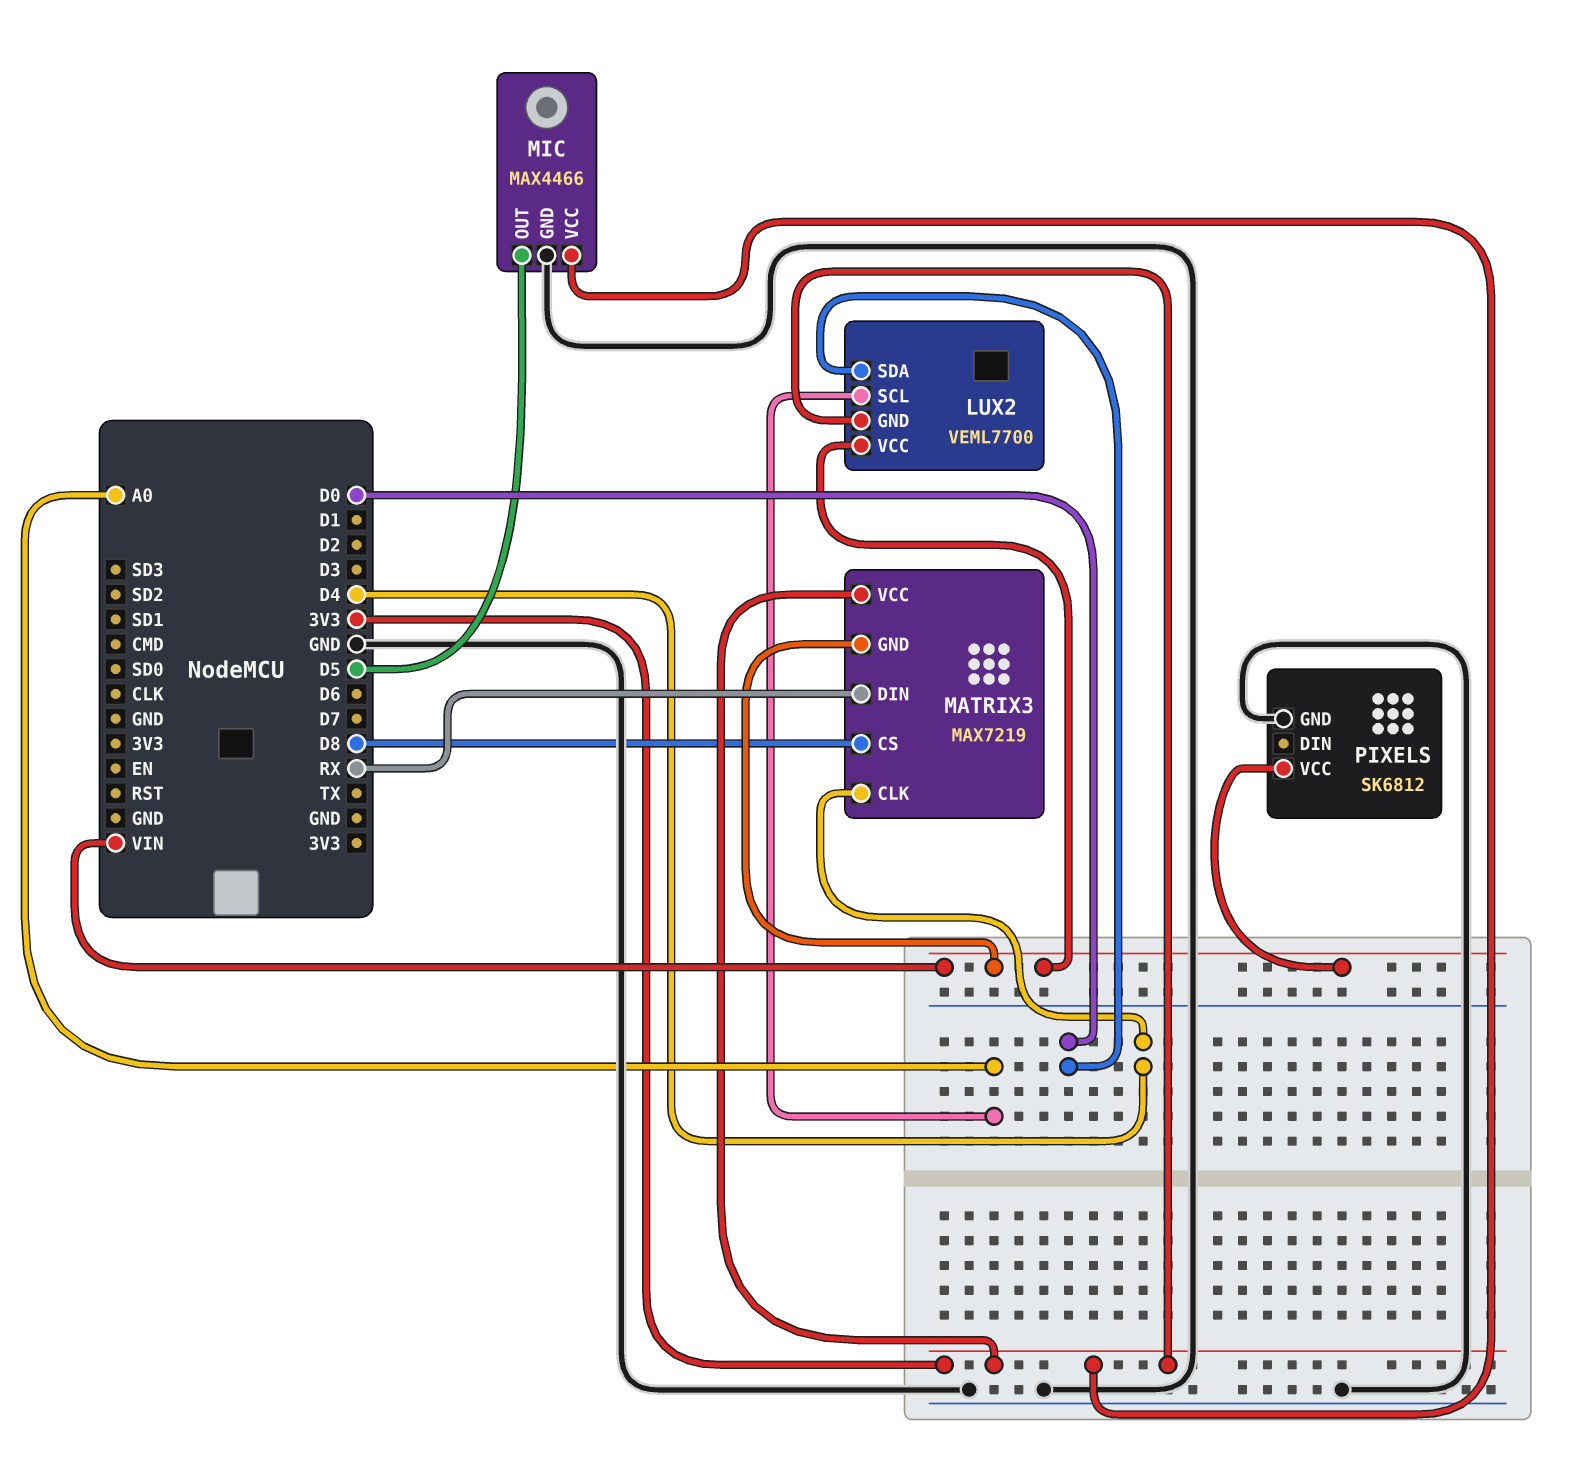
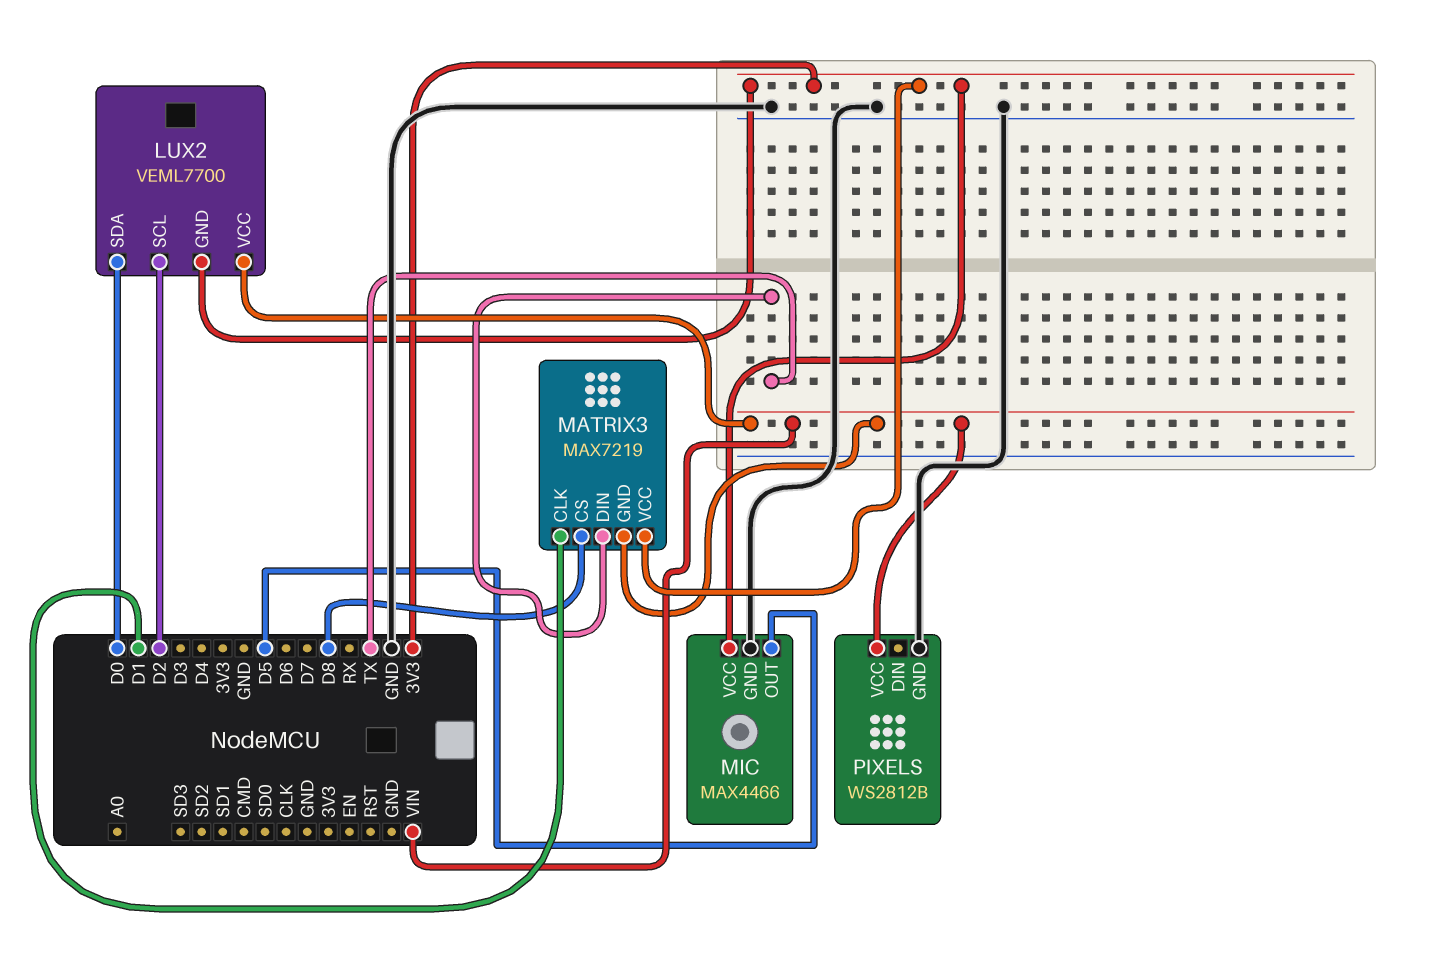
LUX2 pin SCL: A0 -> D2
MATRIX3 pin CLK: D4 -> D1
MATRIX3 pin DIN: RX -> TX
PIXELS: SK6812 -> WS2812B

